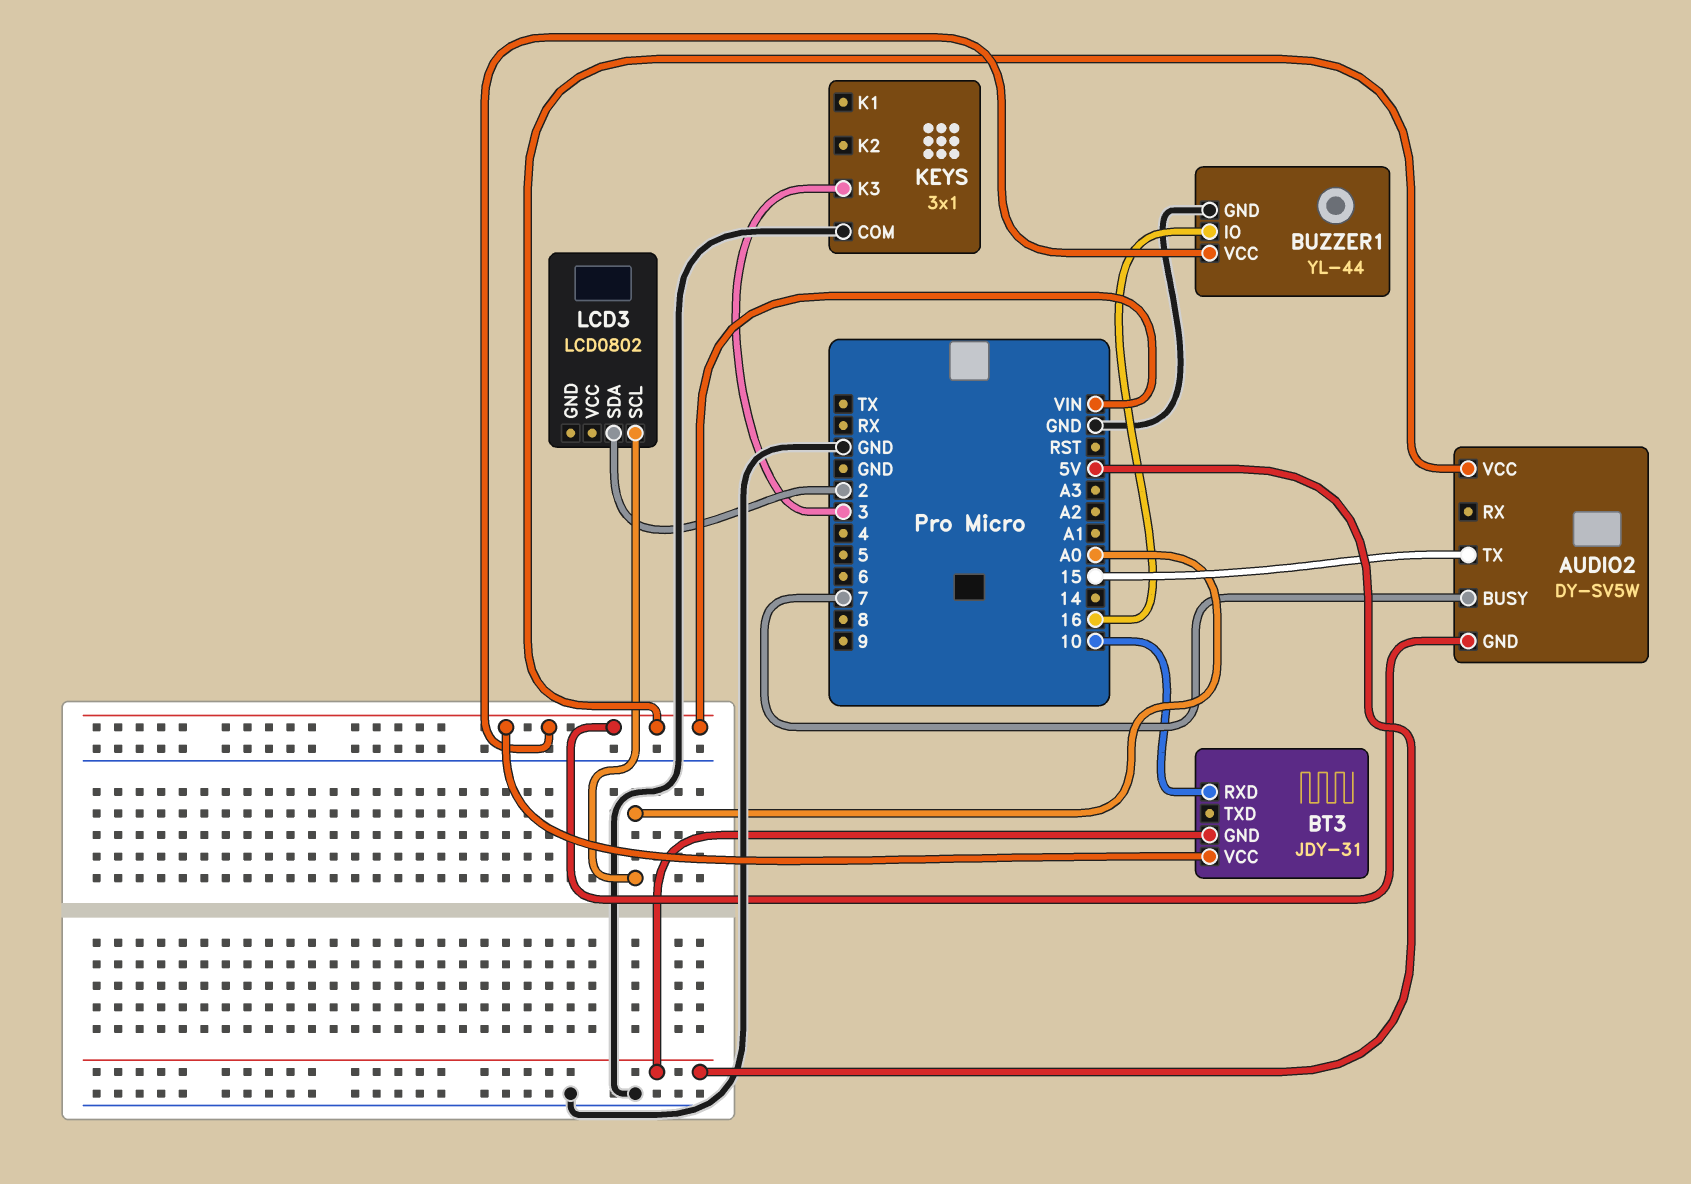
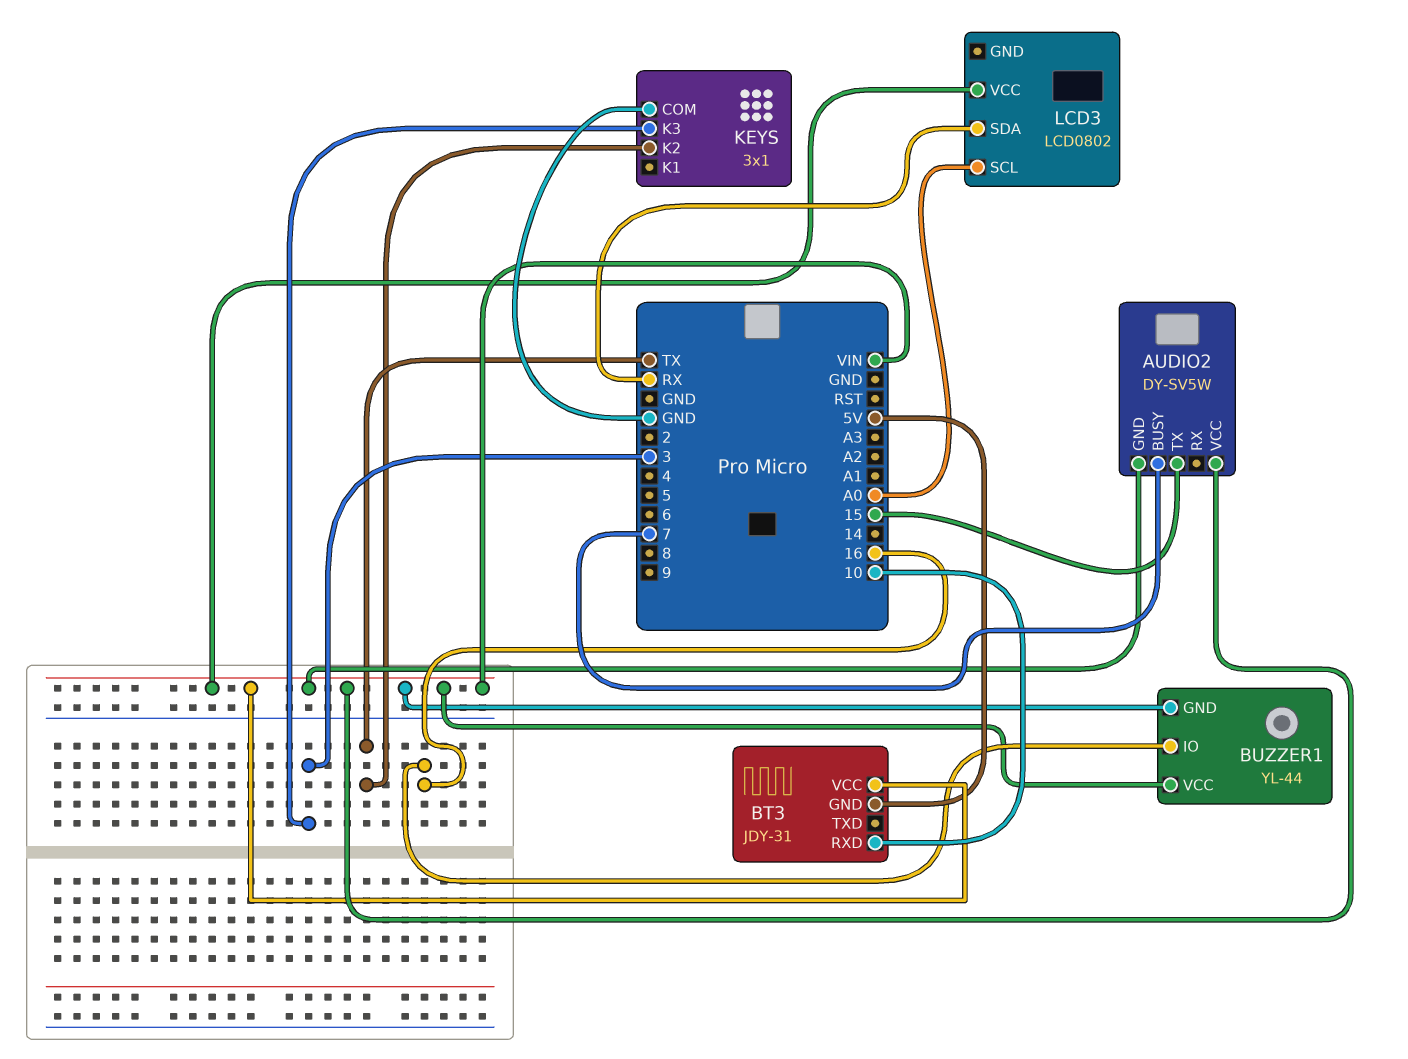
BUZZER1 pin GND: GND -> VIN
KEYS pin K2: none -> TX
LCD3 pin SDA: 2 -> RX
LCD3 pin VCC: none -> VIN

